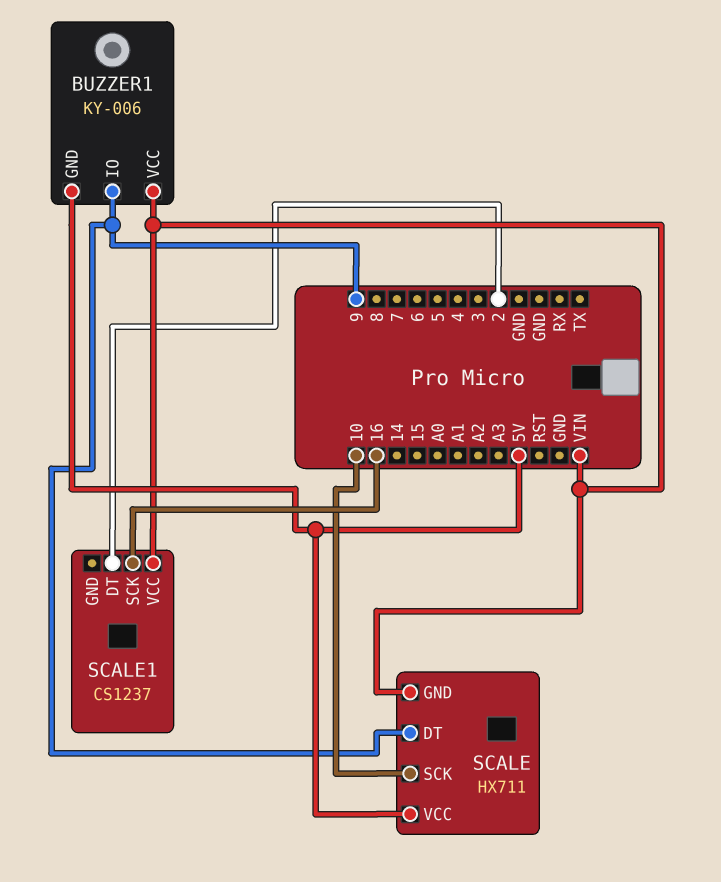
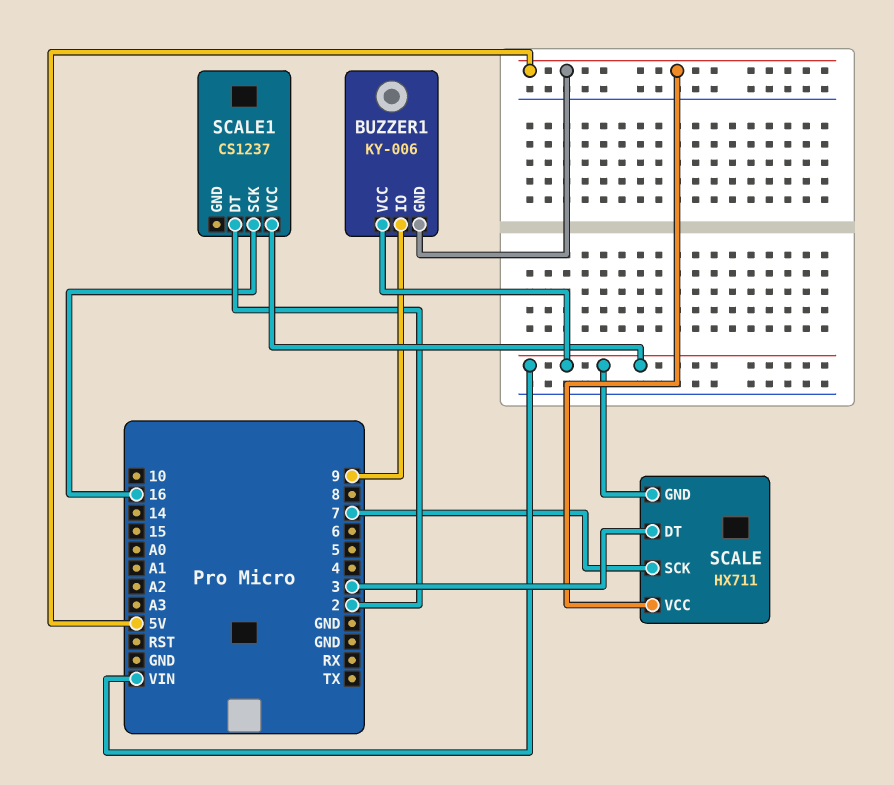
SCALE pin DT: 9 -> 3
SCALE pin SCK: 10 -> 7

